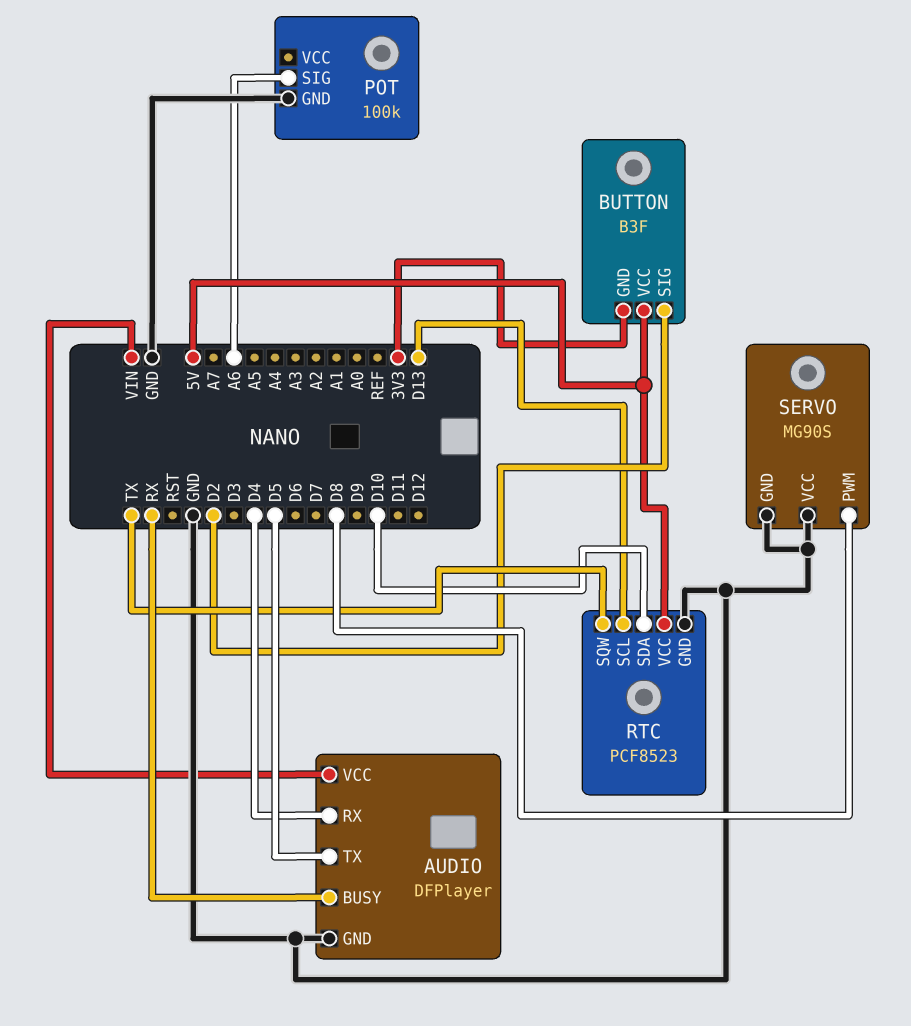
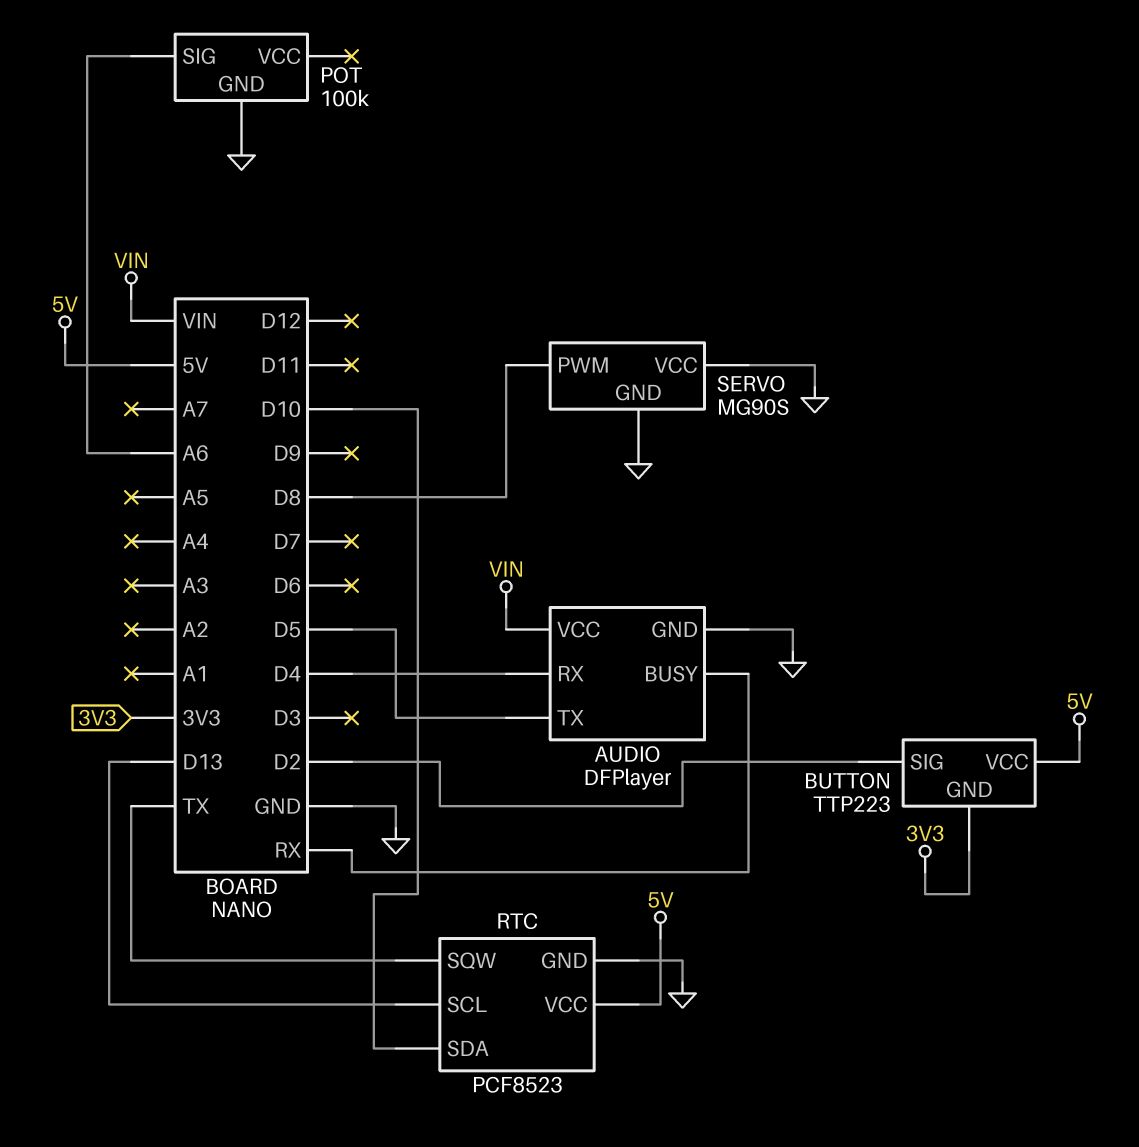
BUTTON: B3F -> TTP223

